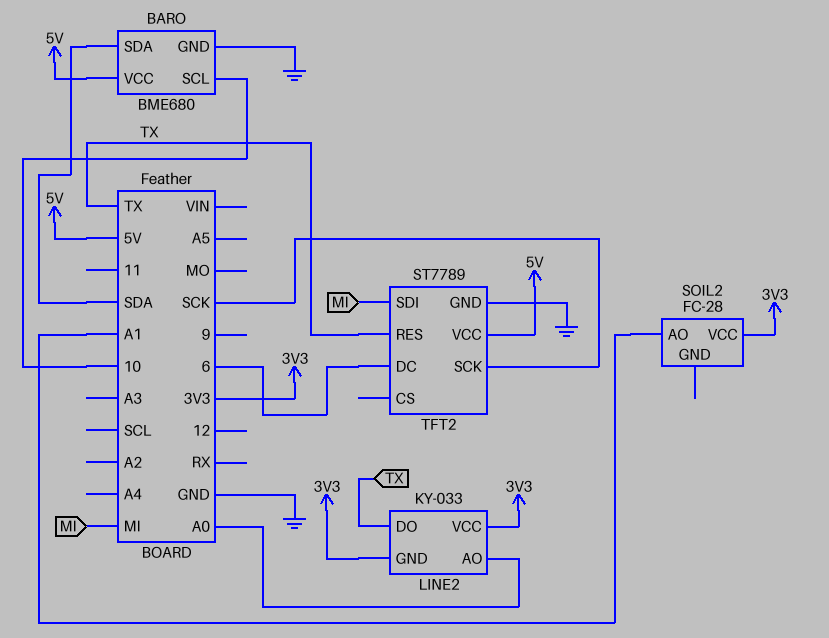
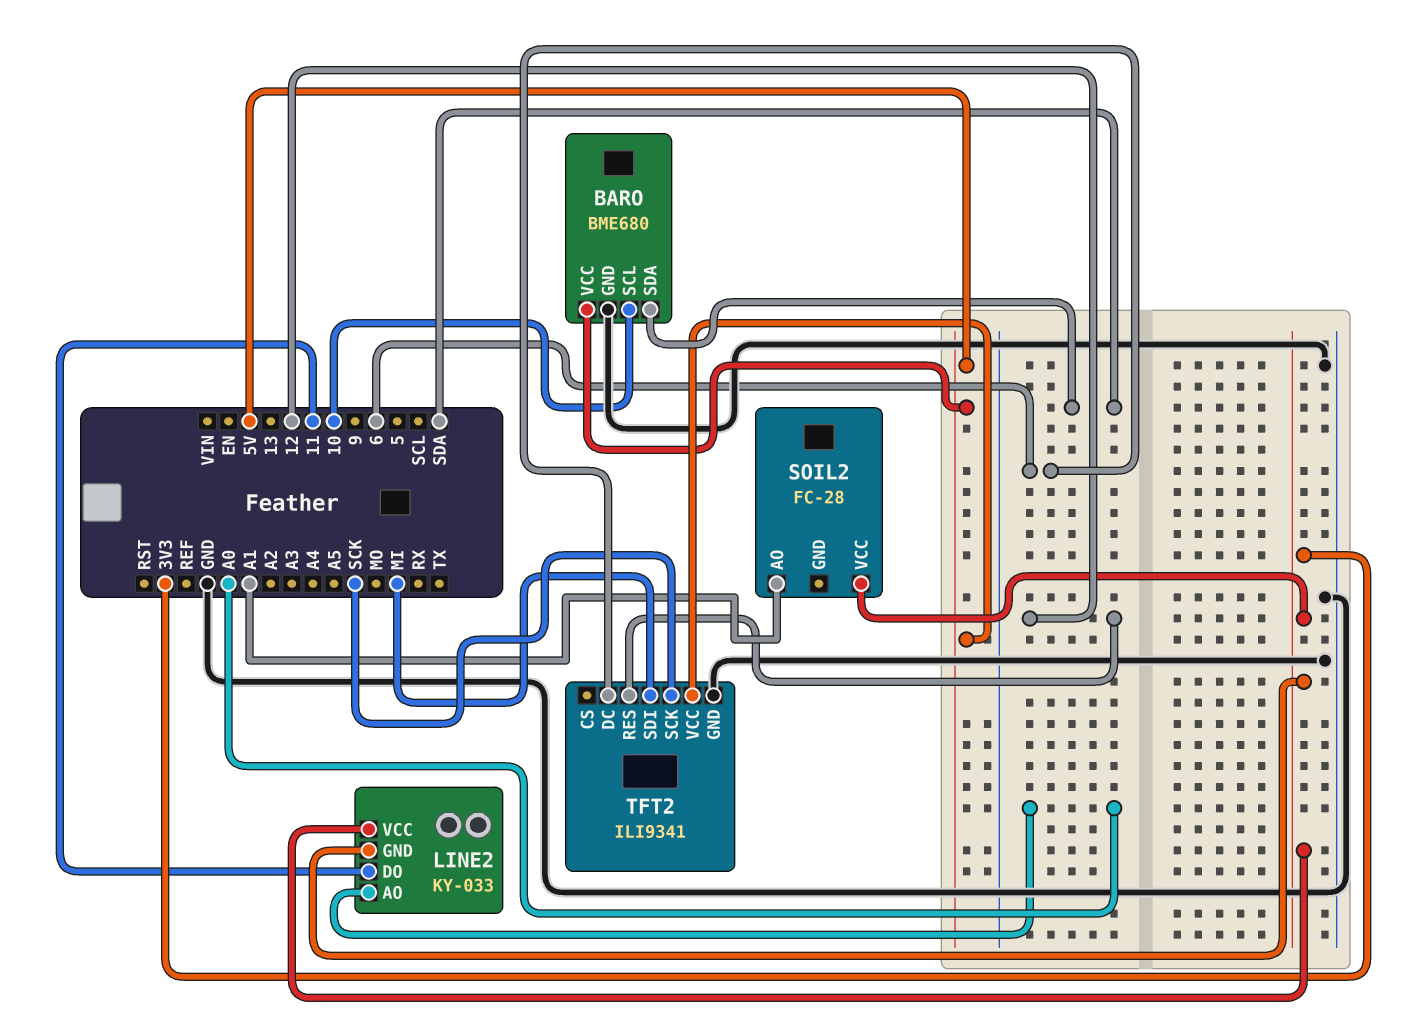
LINE2 pin DO: TX -> 11
TFT2: ST7789 -> ILI9341
TFT2 pin RES: TX -> 12

